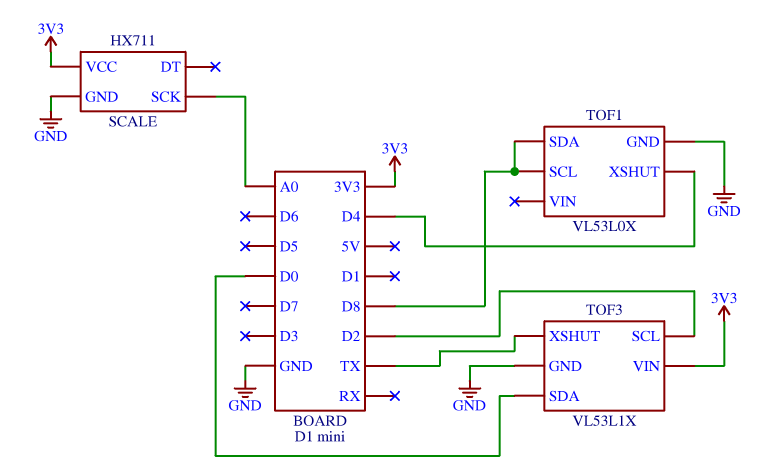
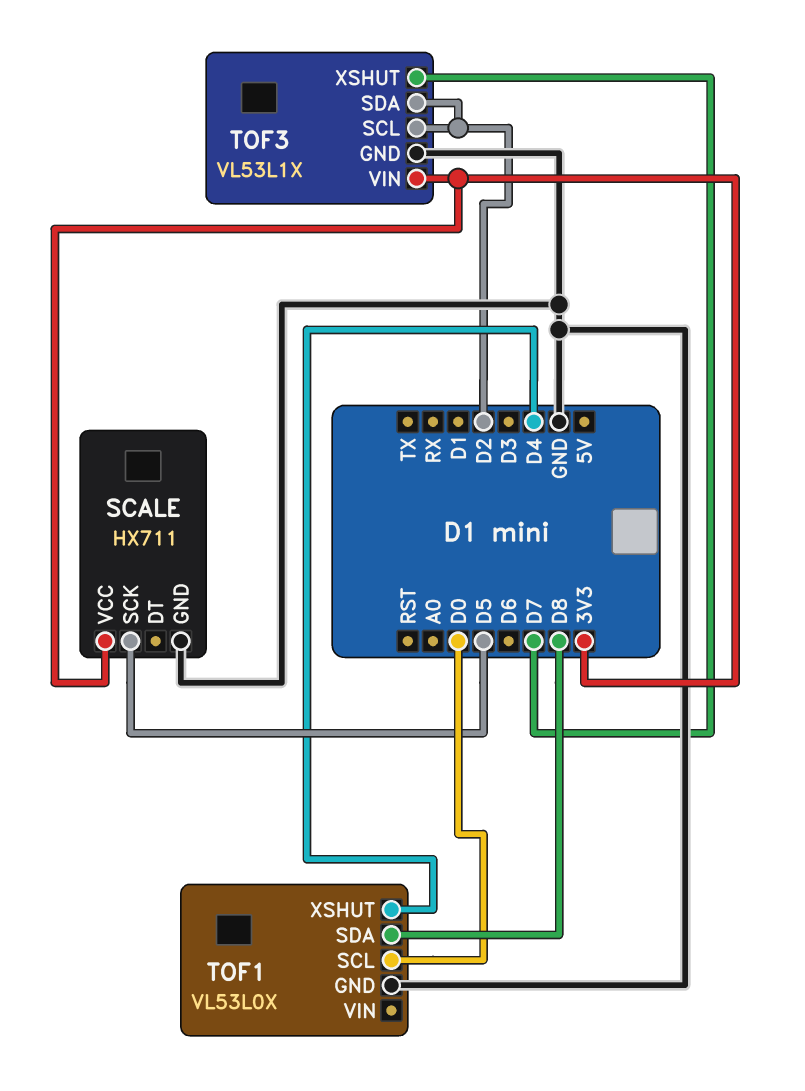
SCALE pin SCK: A0 -> D5
TOF1 pin SCL: D8 -> D0
TOF3 pin SDA: D0 -> D2
TOF3 pin XSHUT: TX -> D7

